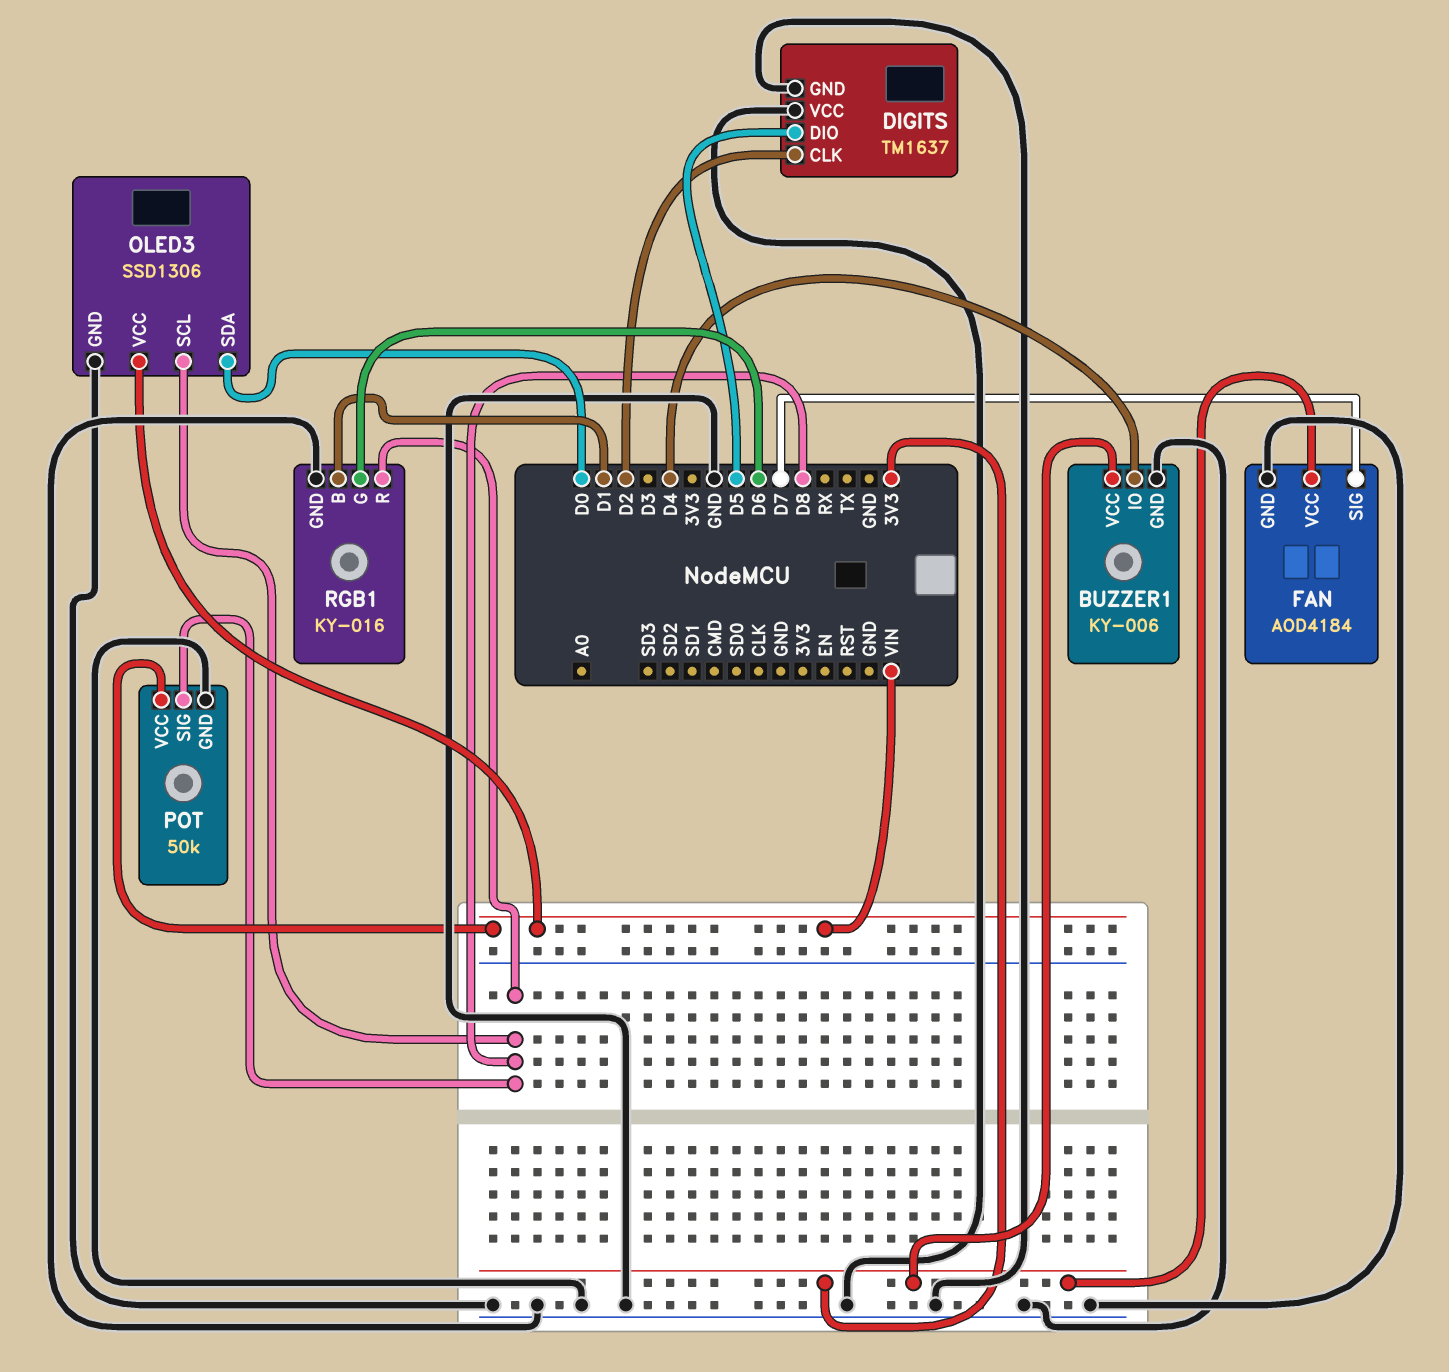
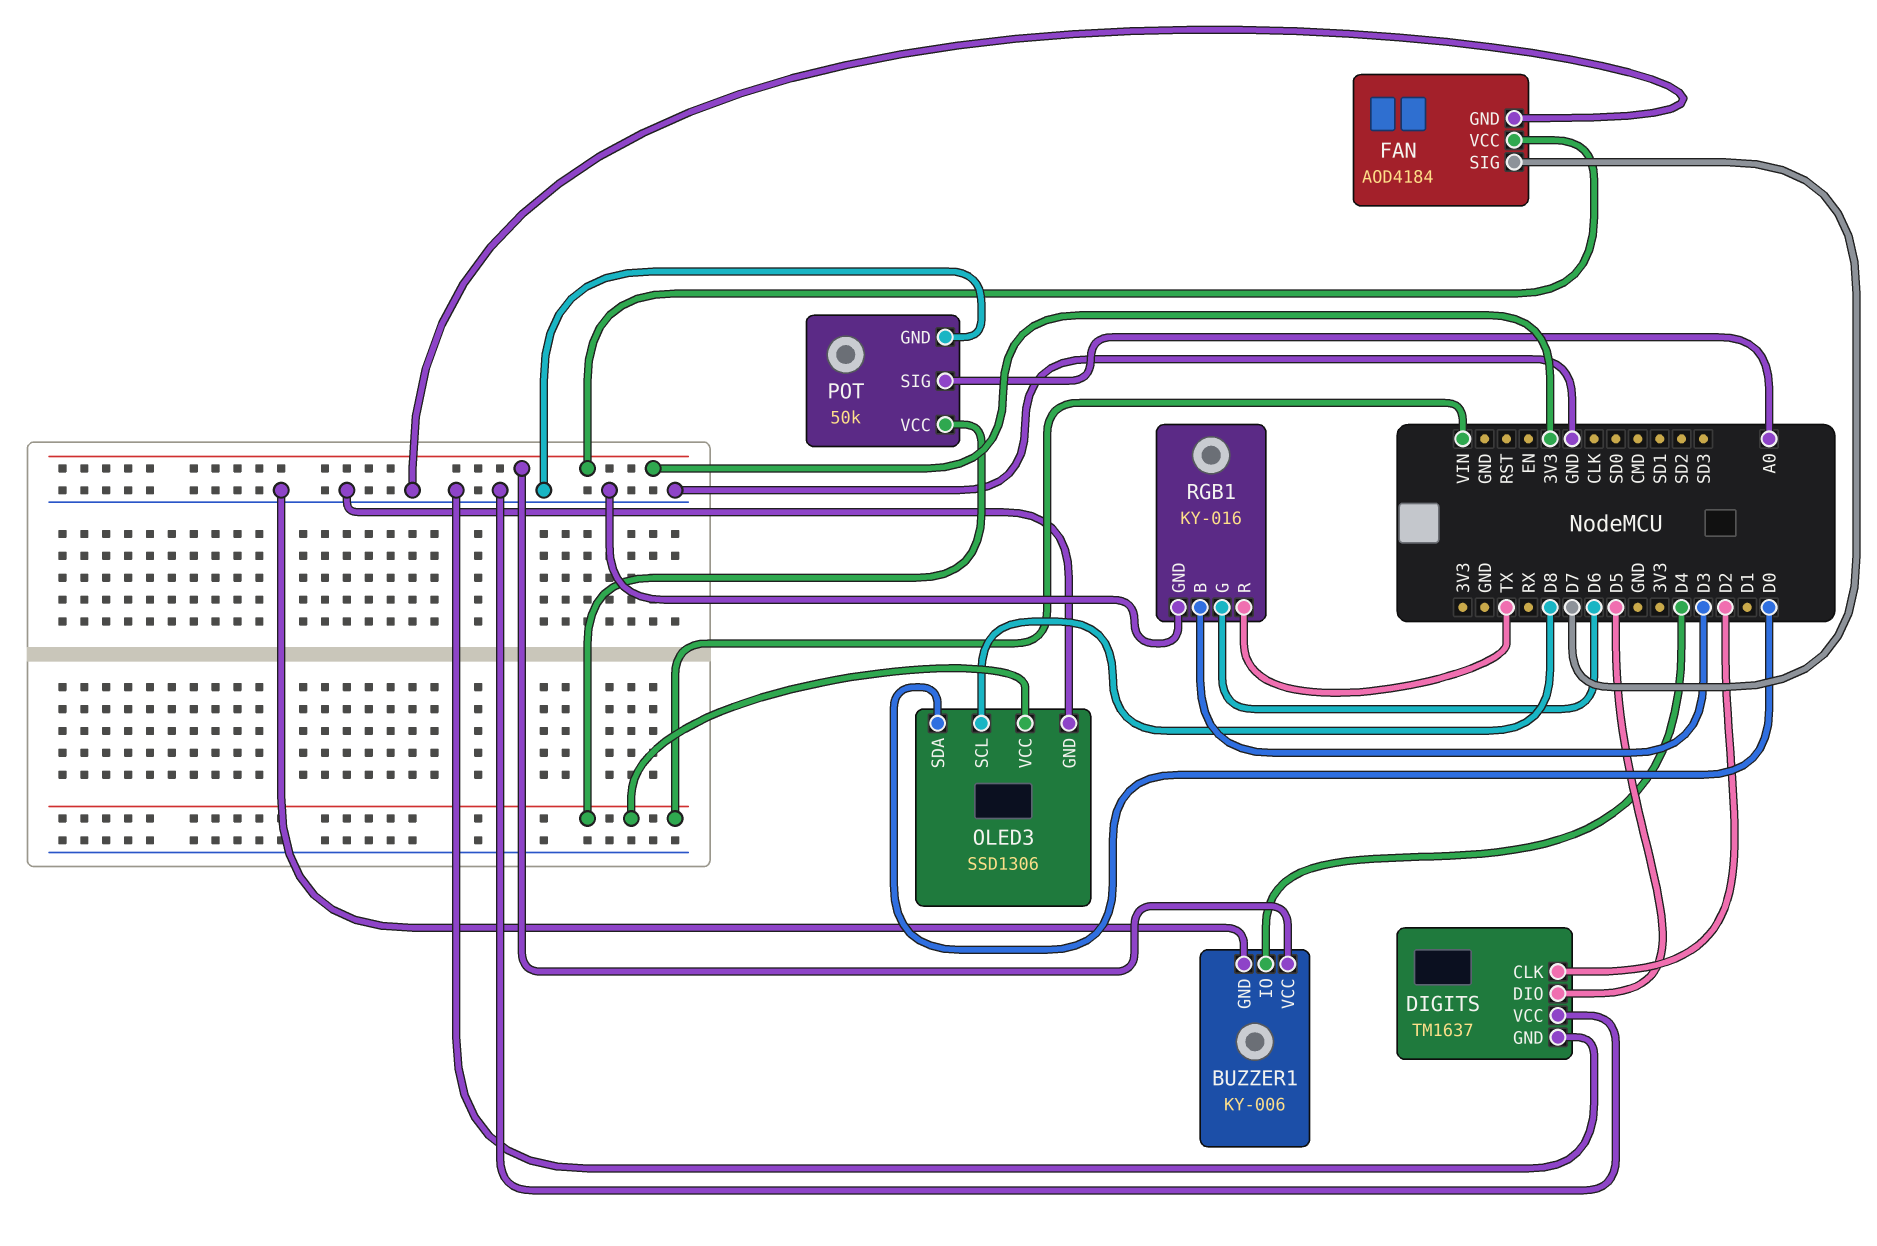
POT pin SIG: D8 -> A0
RGB1 pin B: D1 -> D3
RGB1 pin R: D8 -> TX

